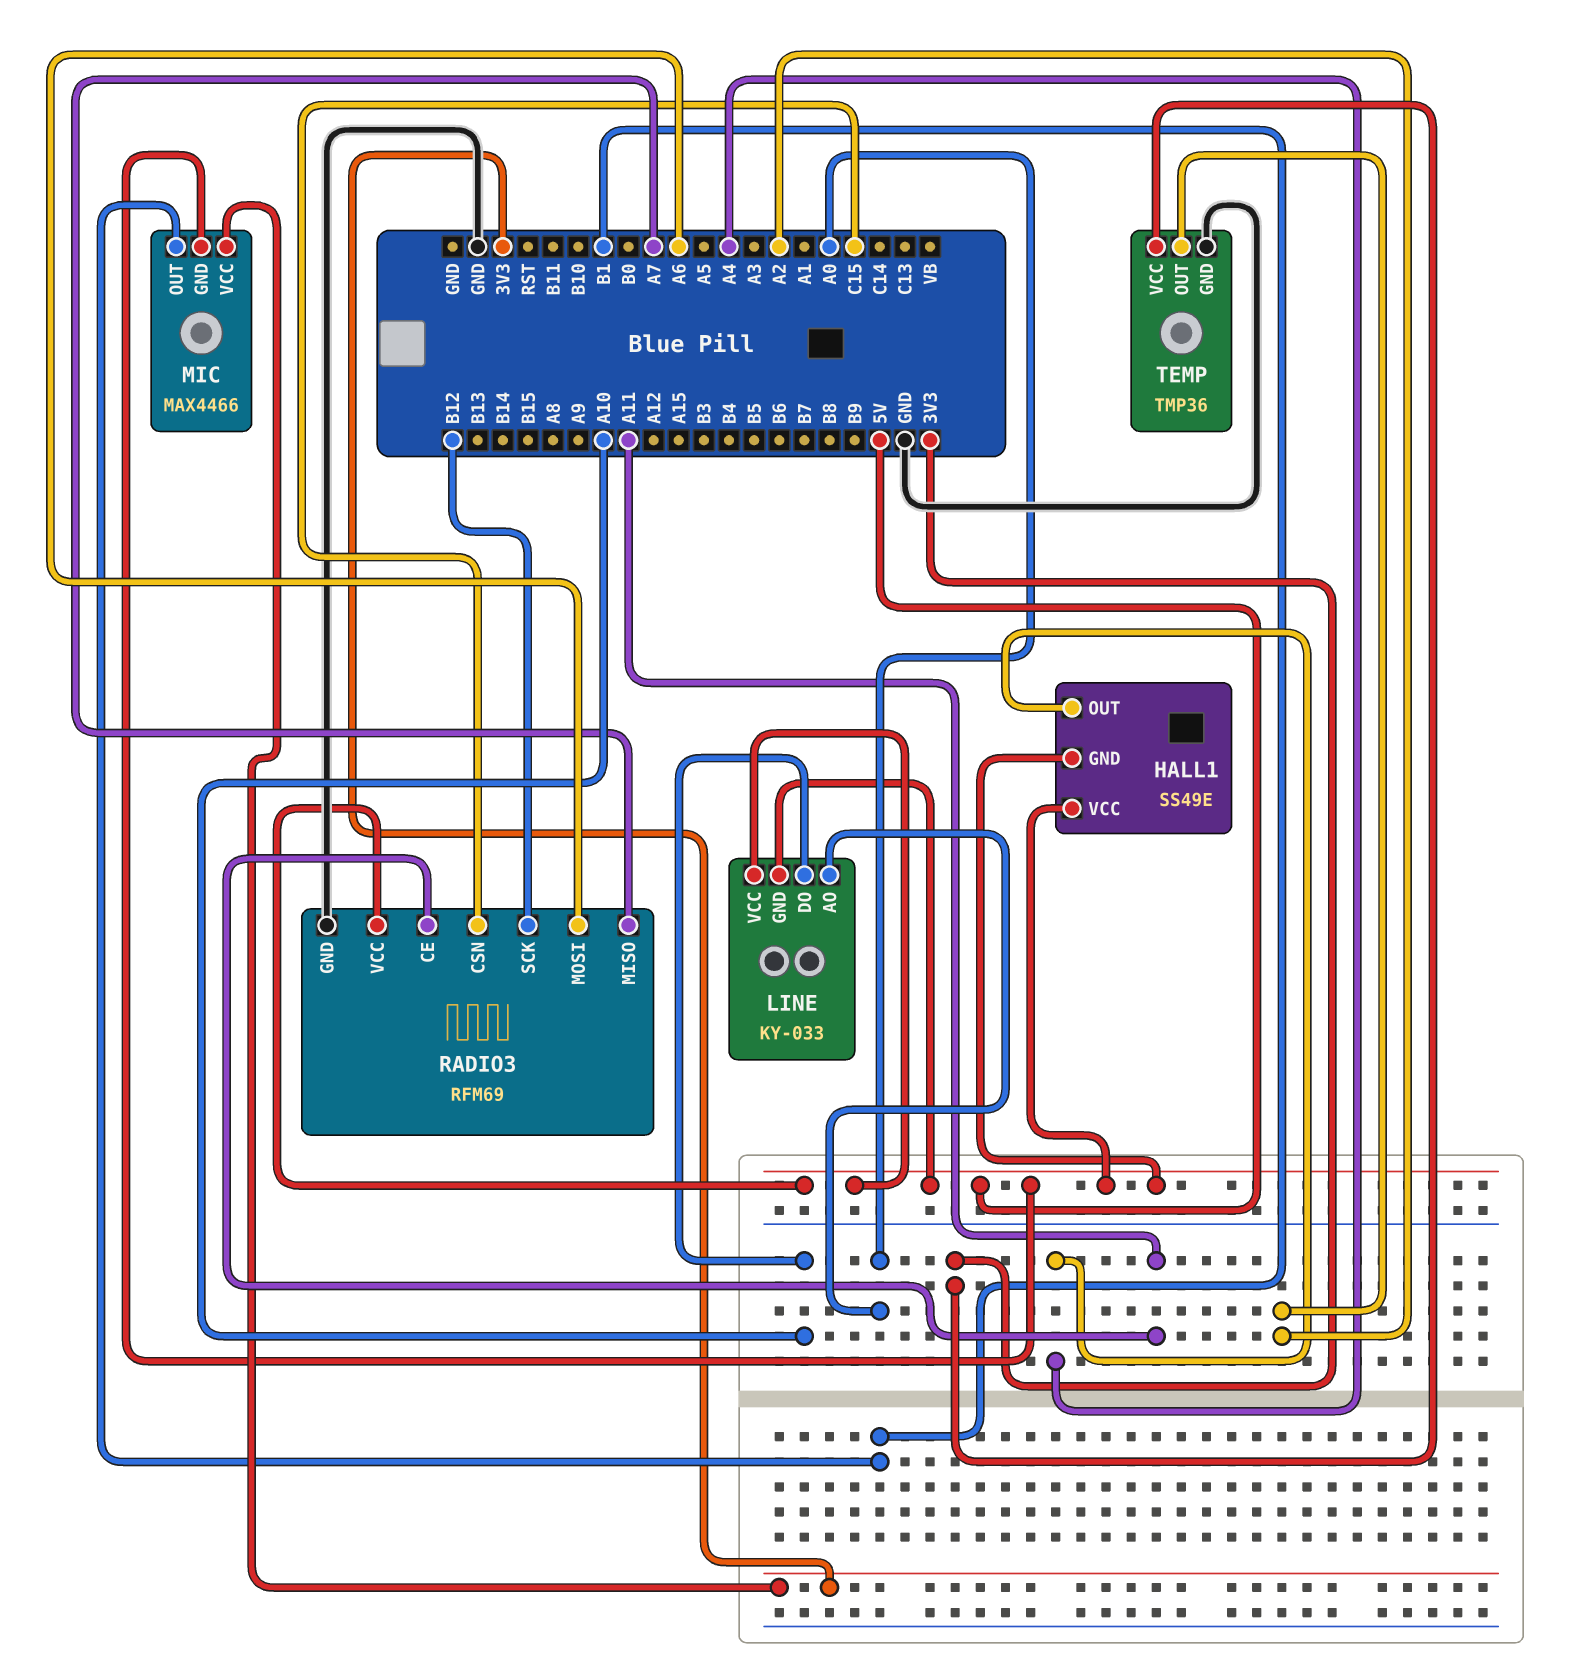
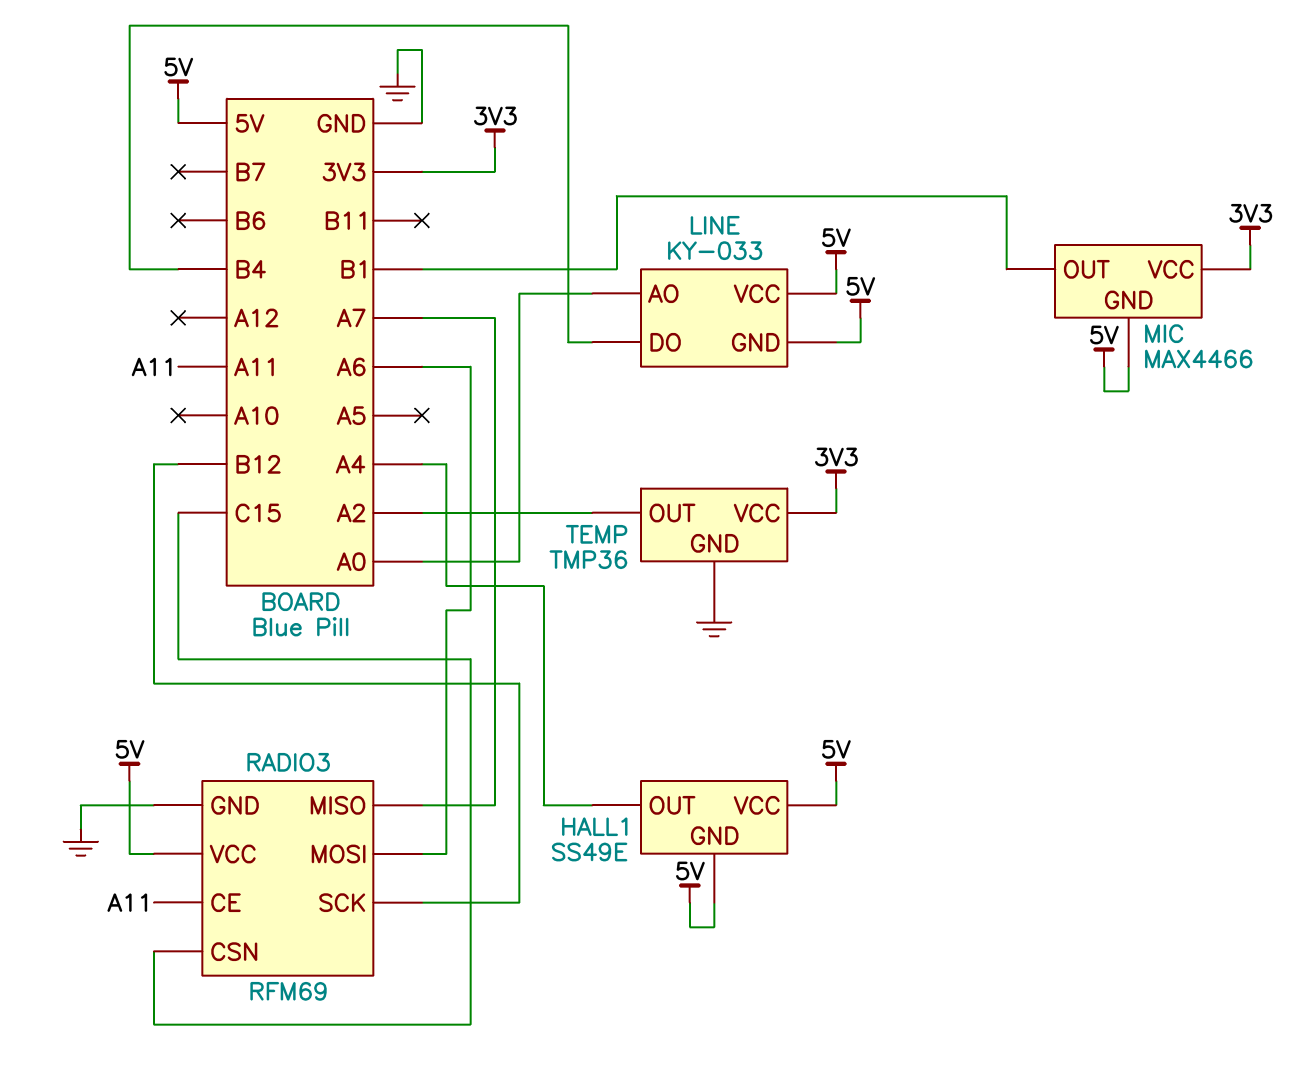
LINE pin DO: A10 -> B4

